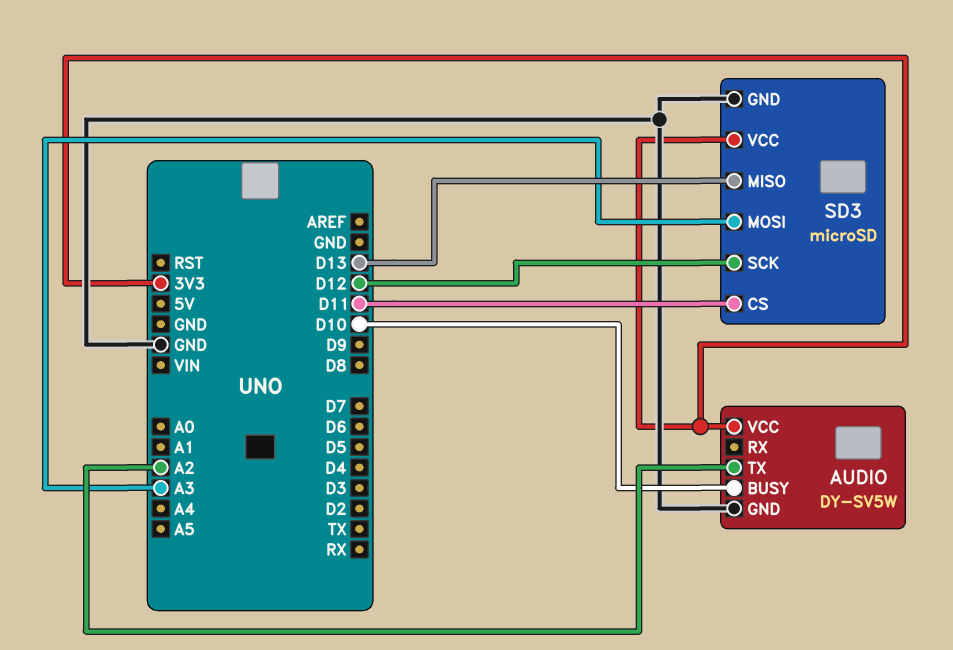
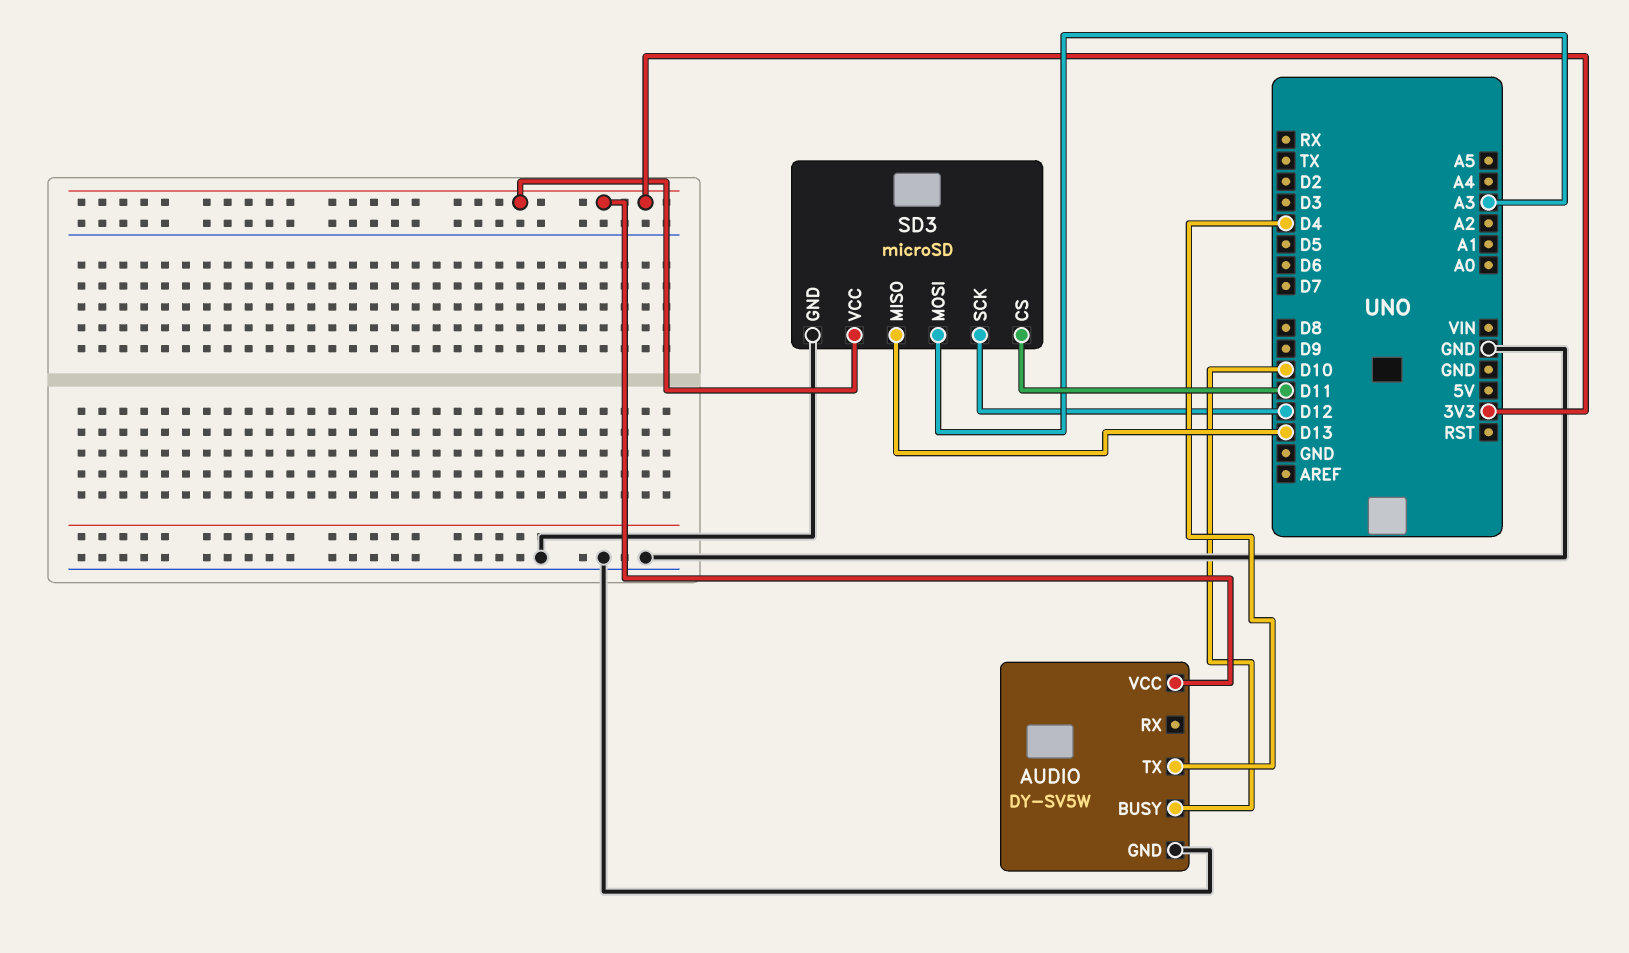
AUDIO pin TX: A2 -> D4

